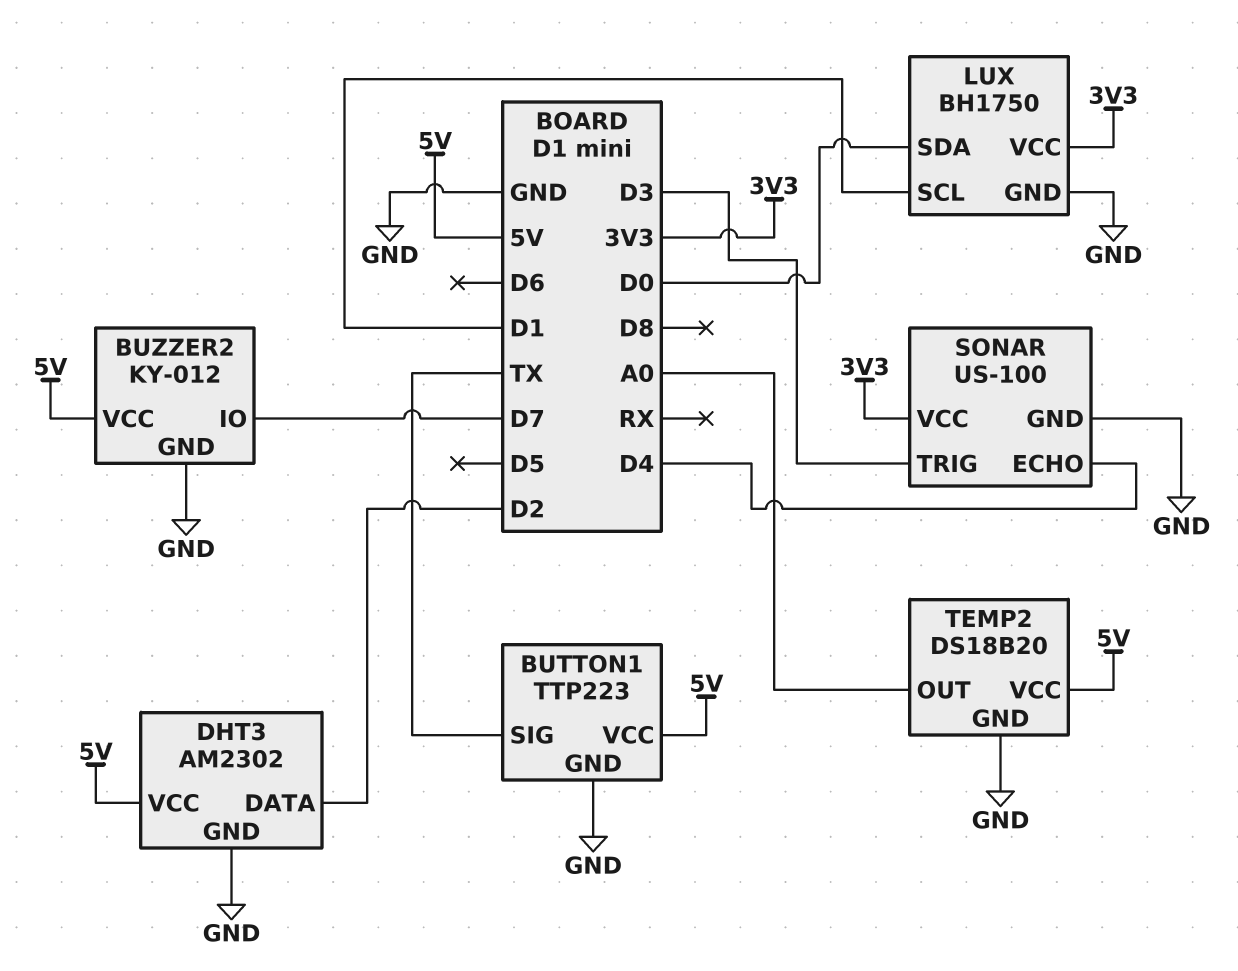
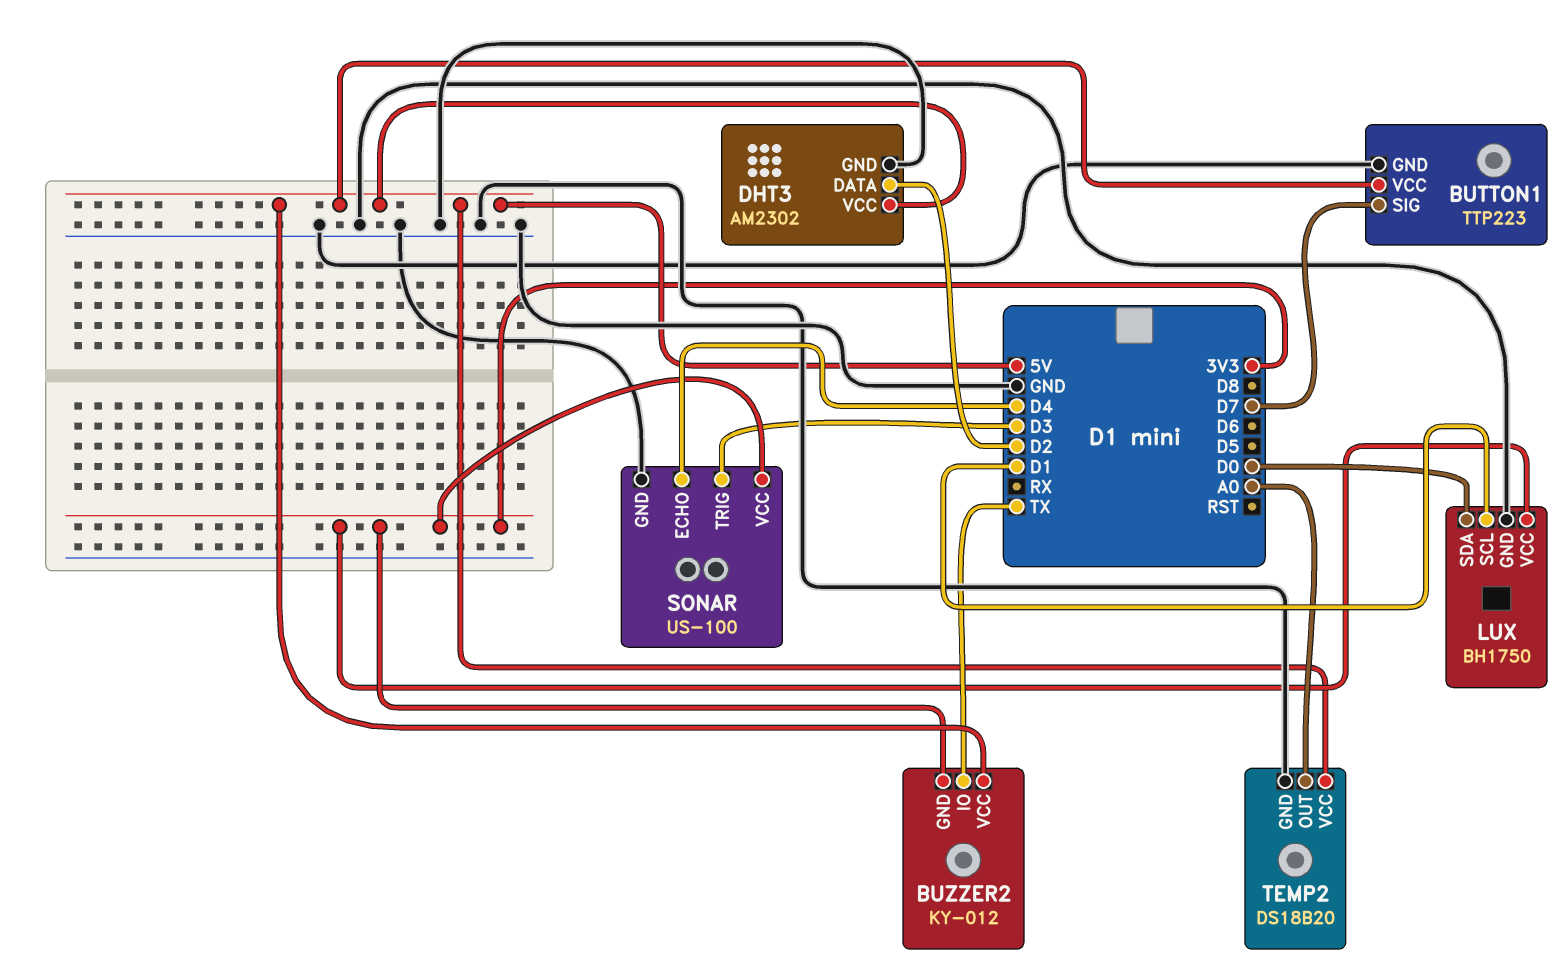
BUTTON1 pin SIG: TX -> D7
BUZZER2 pin GND: GND -> 3V3
BUZZER2 pin IO: D7 -> TX

